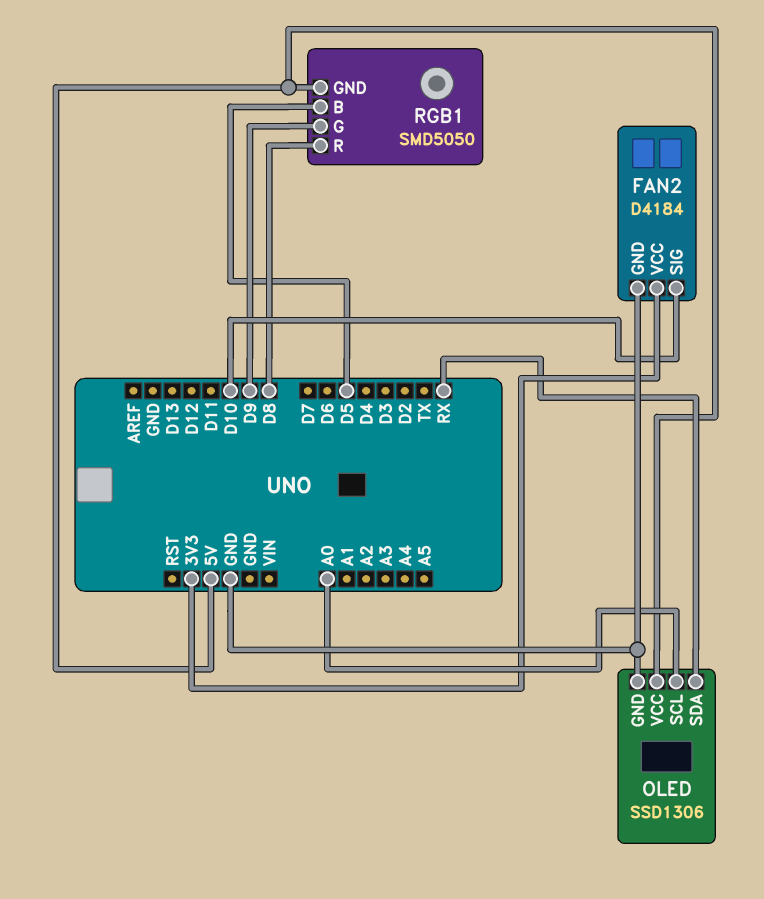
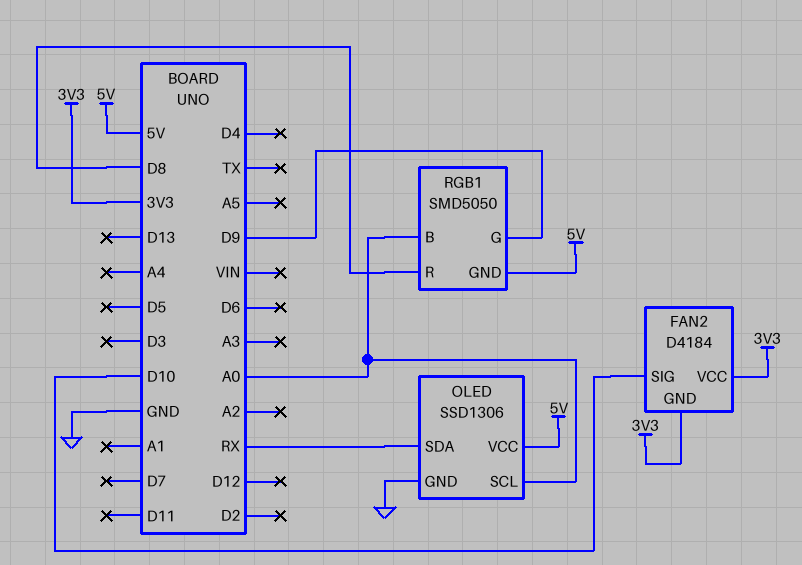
FAN2 pin GND: GND -> 3V3
RGB1 pin B: D5 -> A0

